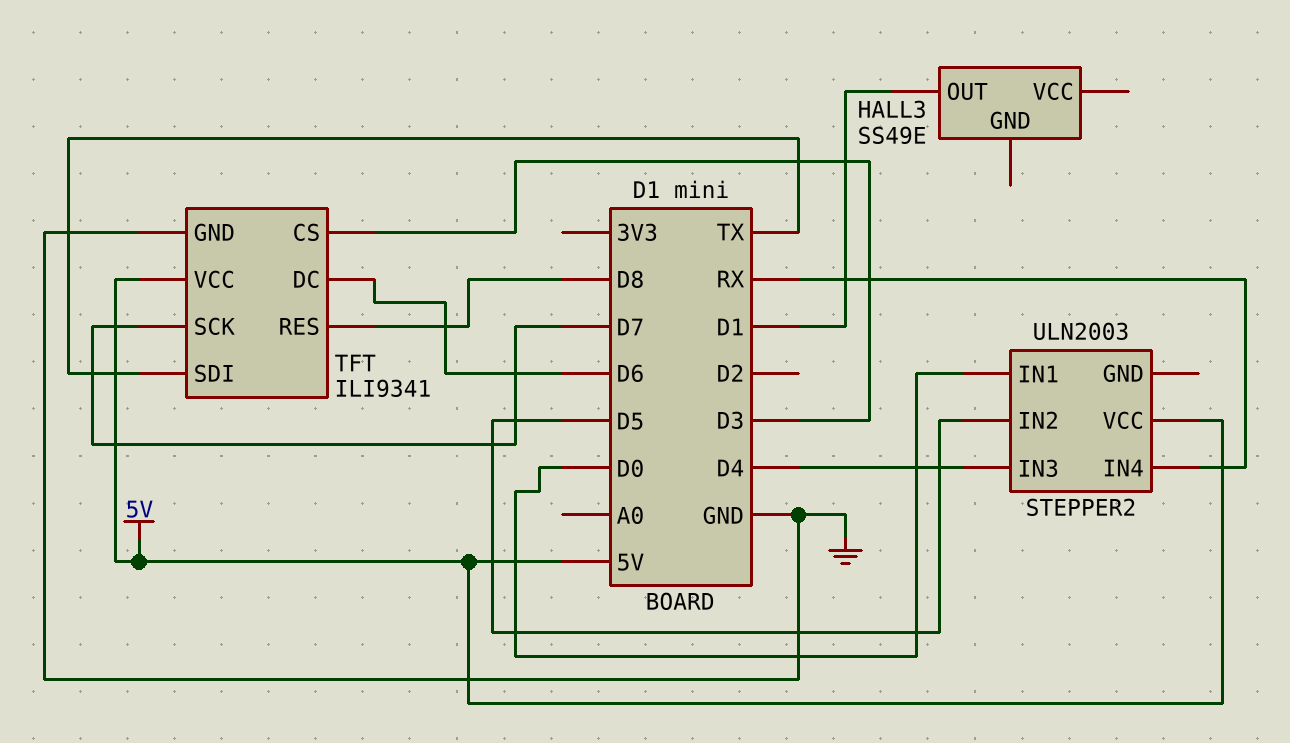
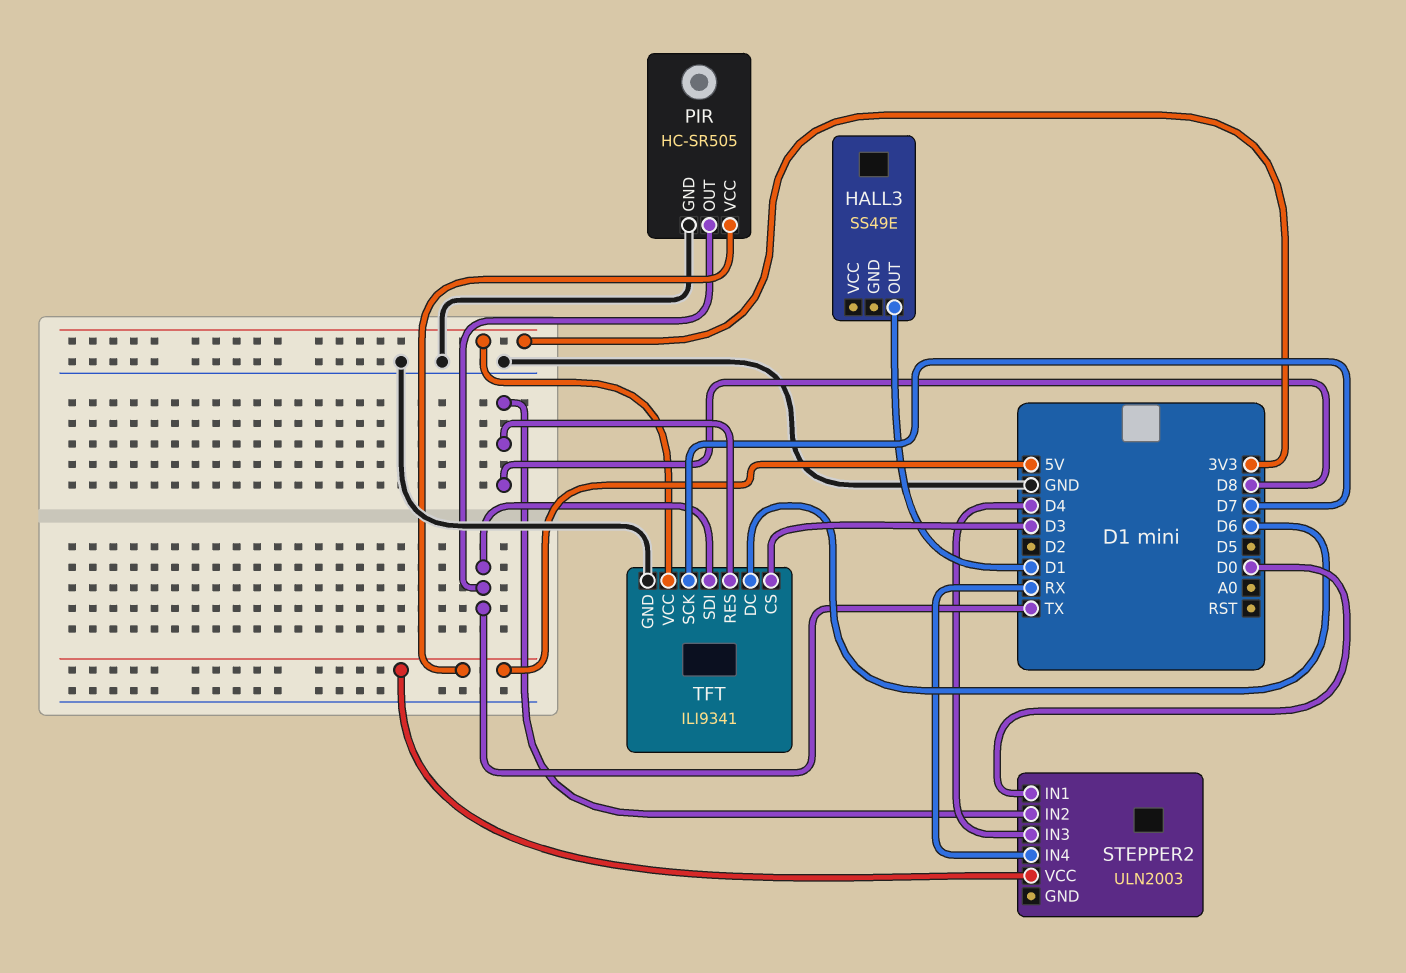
PIR: none -> HC-SR505
PIR pin GND: none -> GND
PIR pin OUT: none -> TX
PIR pin VCC: none -> 5V
STEPPER2 pin IN2: D5 -> D8
TFT pin VCC: 5V -> 3V3

